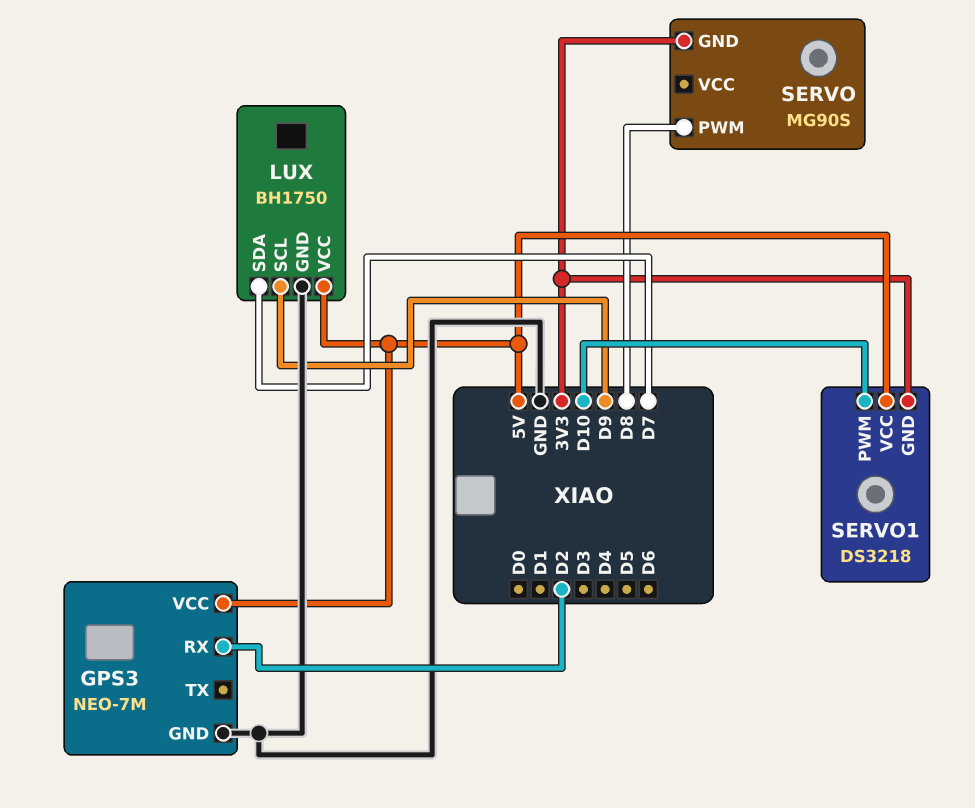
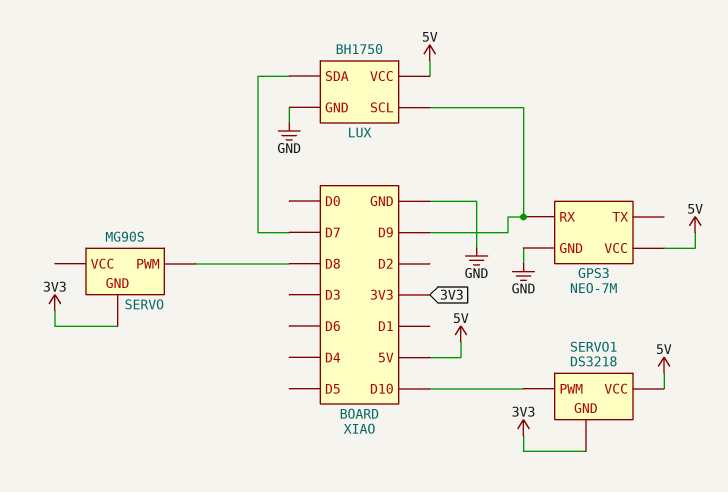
GPS3 pin RX: D2 -> D9

